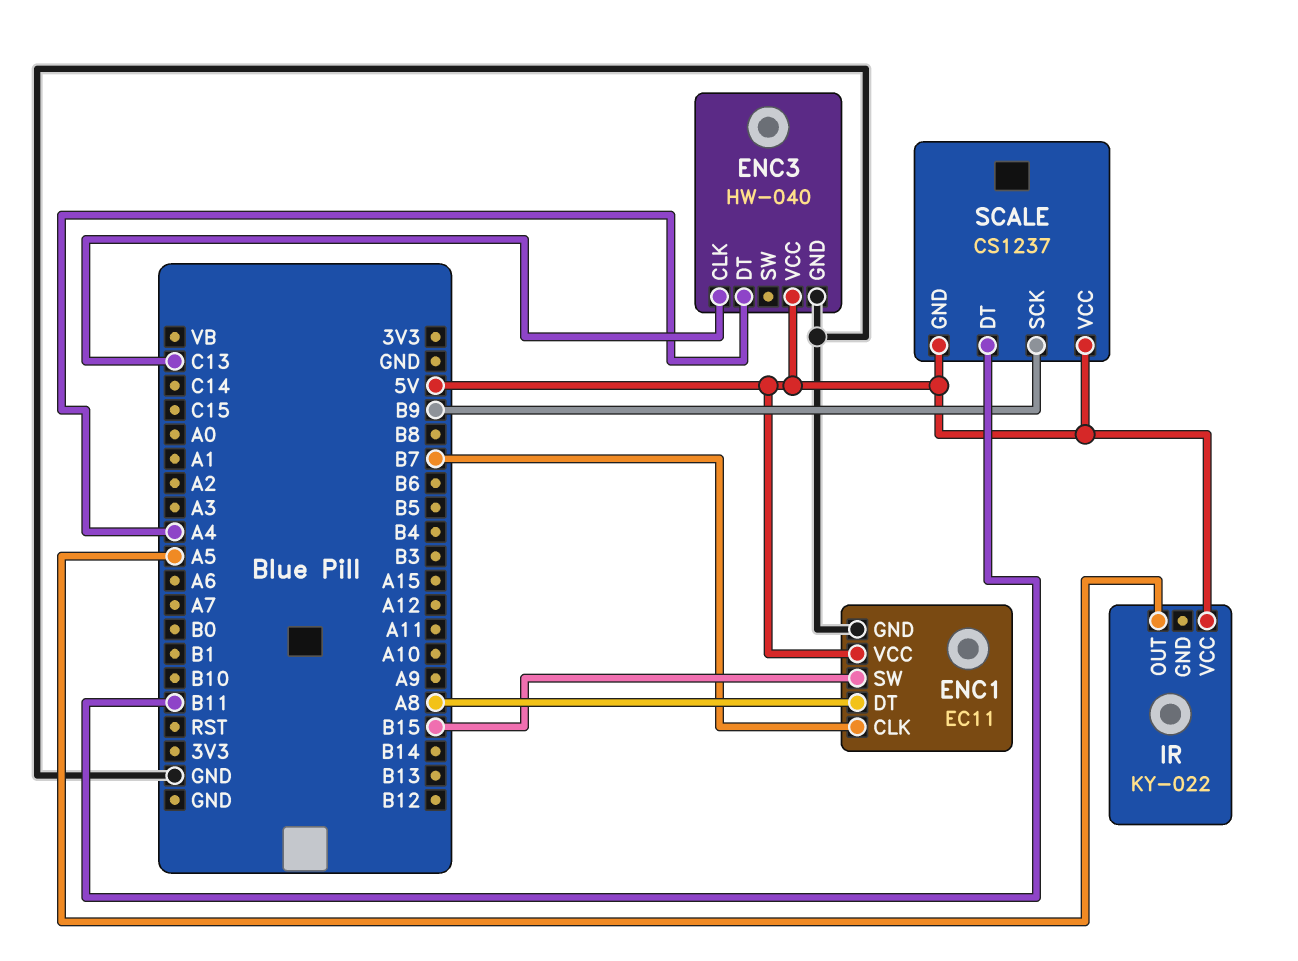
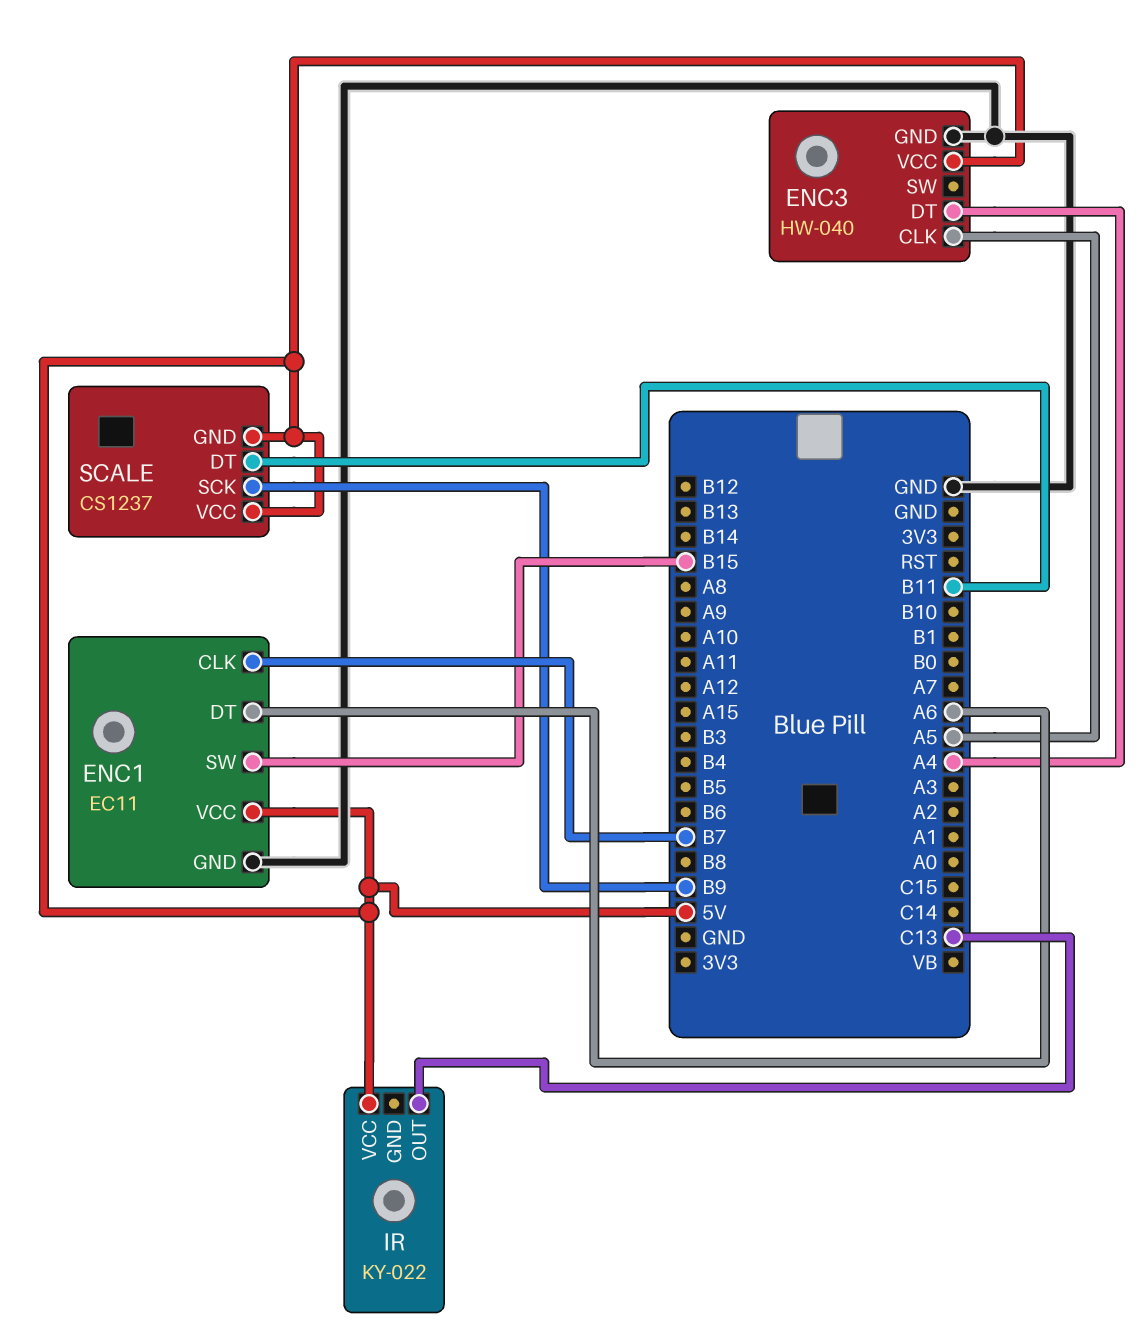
ENC1 pin DT: A8 -> A6
ENC3 pin CLK: C13 -> A5
IR pin OUT: A5 -> C13

